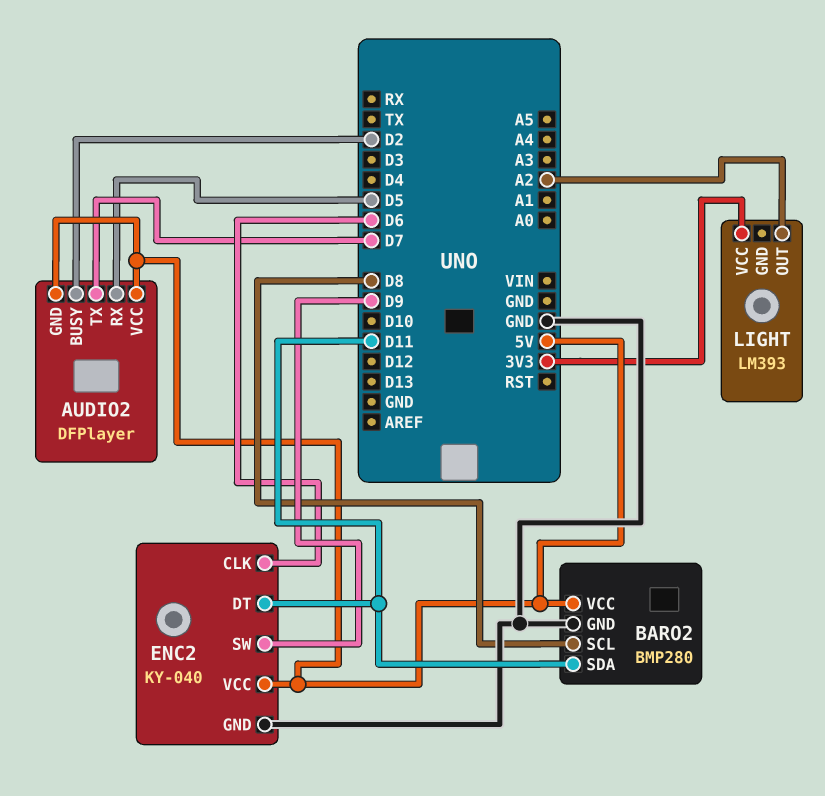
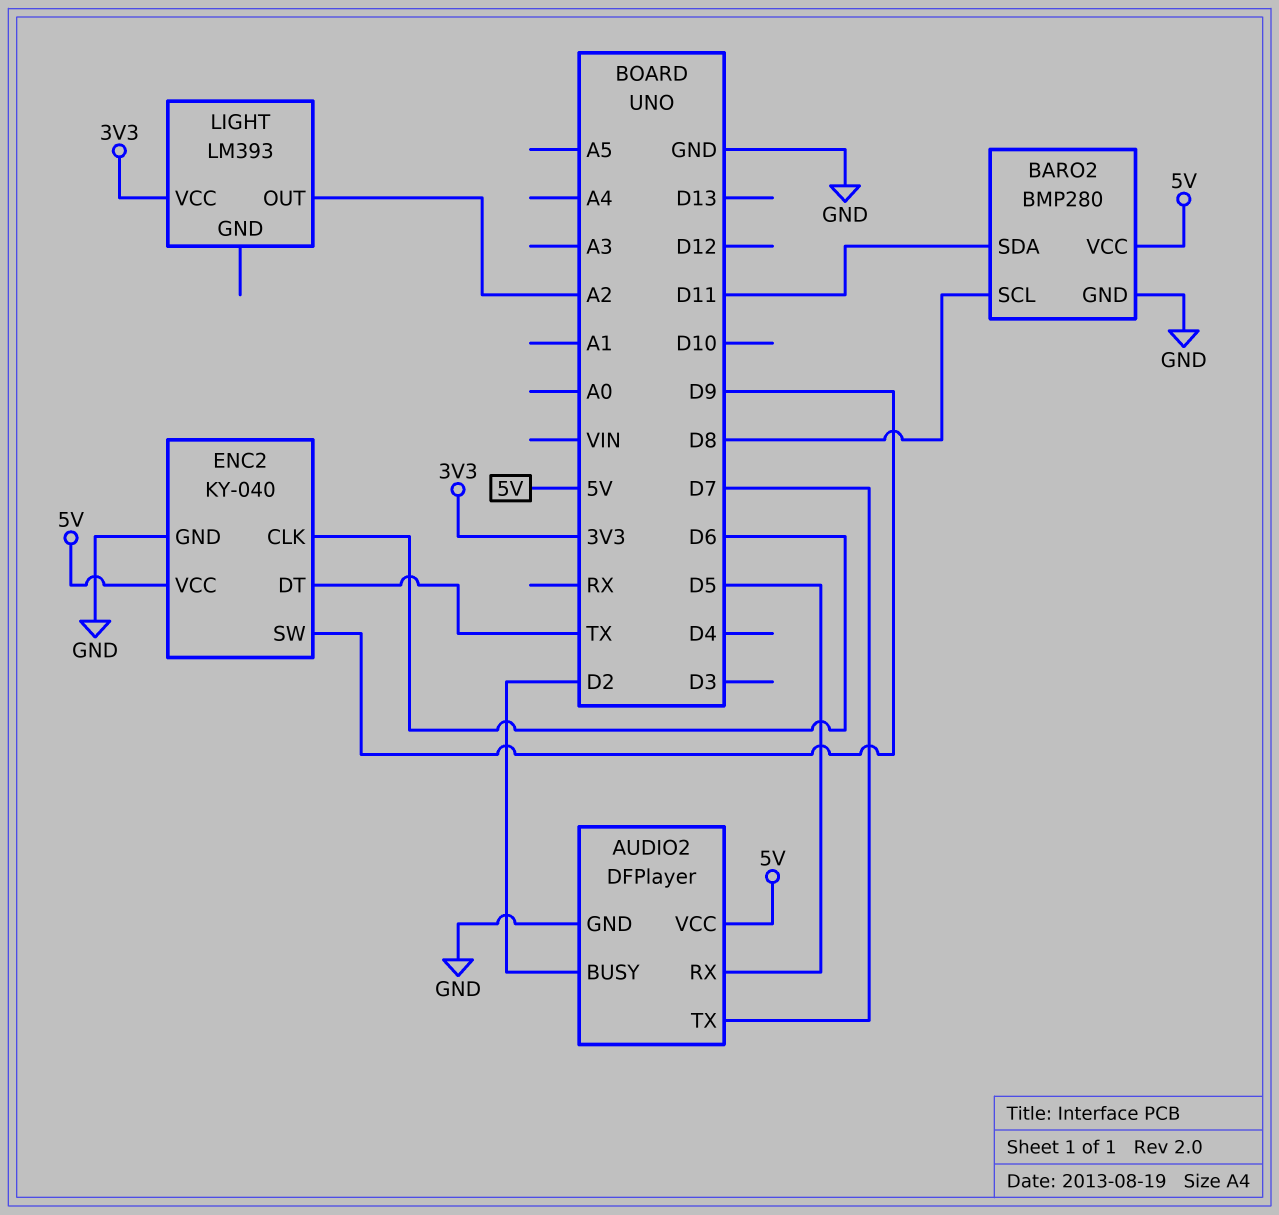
AUDIO2 pin GND: 5V -> GND
ENC2 pin DT: D11 -> TX

